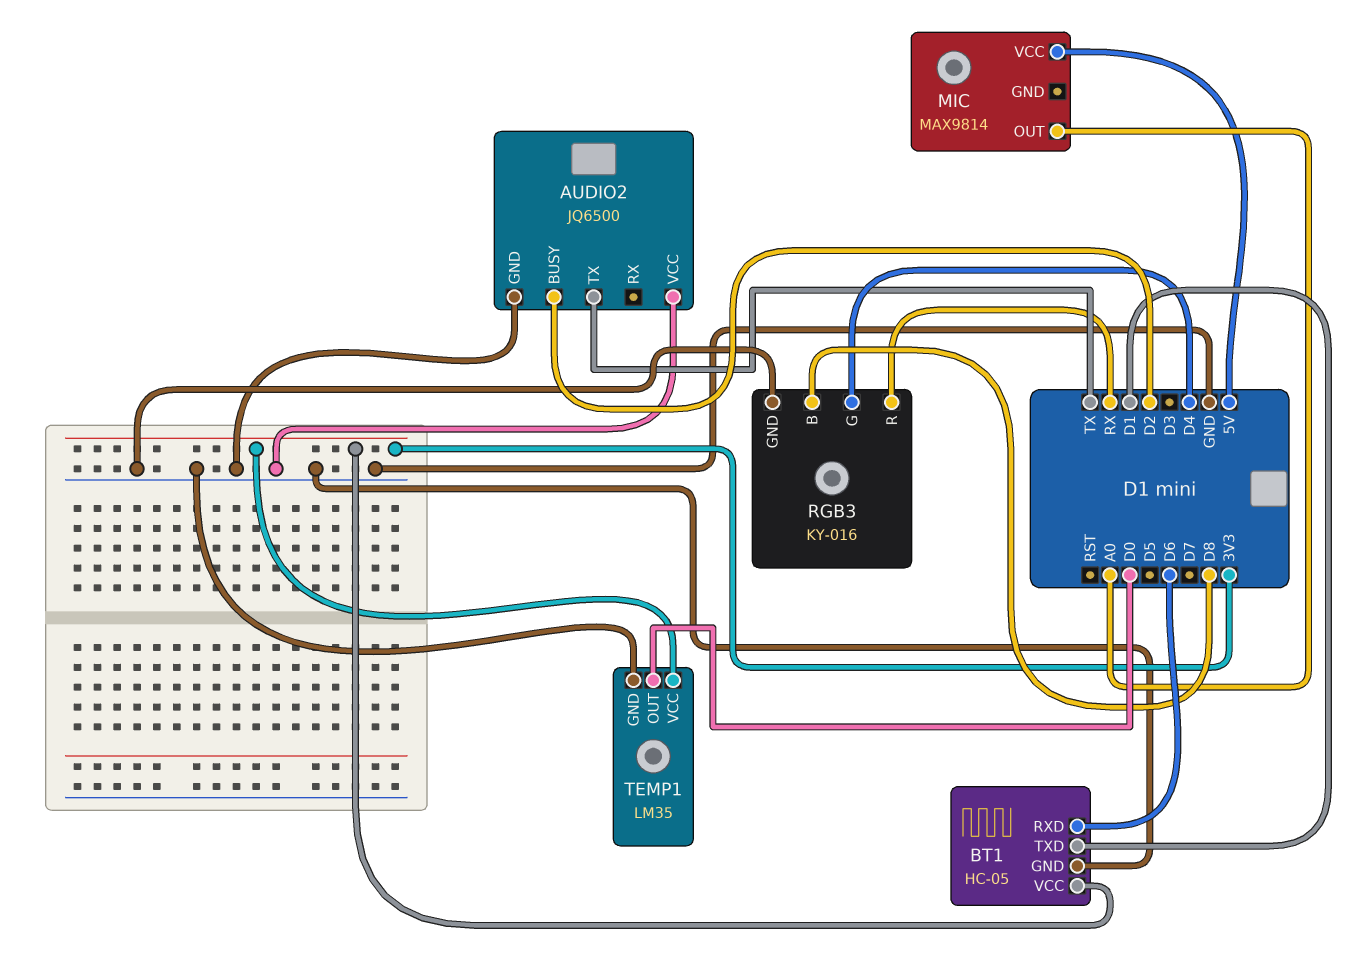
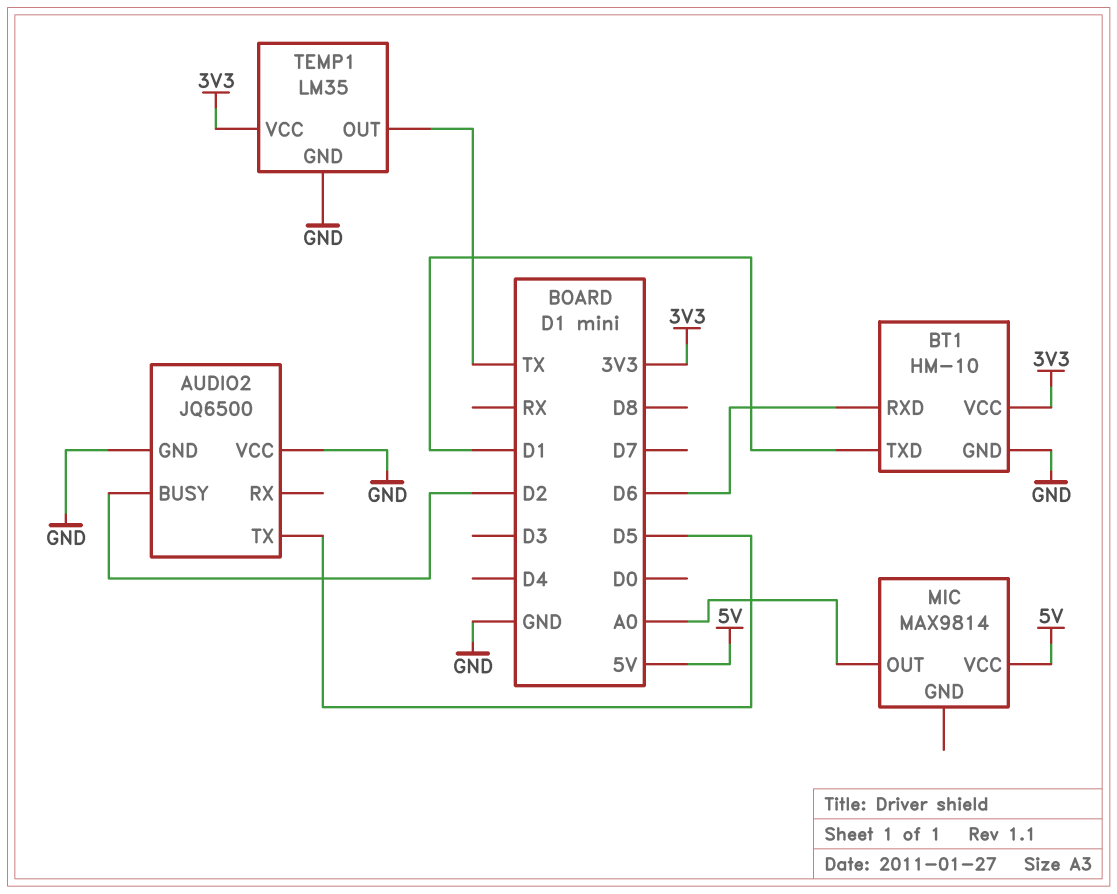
AUDIO2 pin TX: TX -> D5
BT1: HC-05 -> HM-10
RGB3: KY-016 -> none
RGB3 pin B: D8 -> none
RGB3 pin G: D4 -> none
RGB3 pin GND: GND -> none
RGB3 pin R: RX -> none
TEMP1 pin OUT: D0 -> TX

